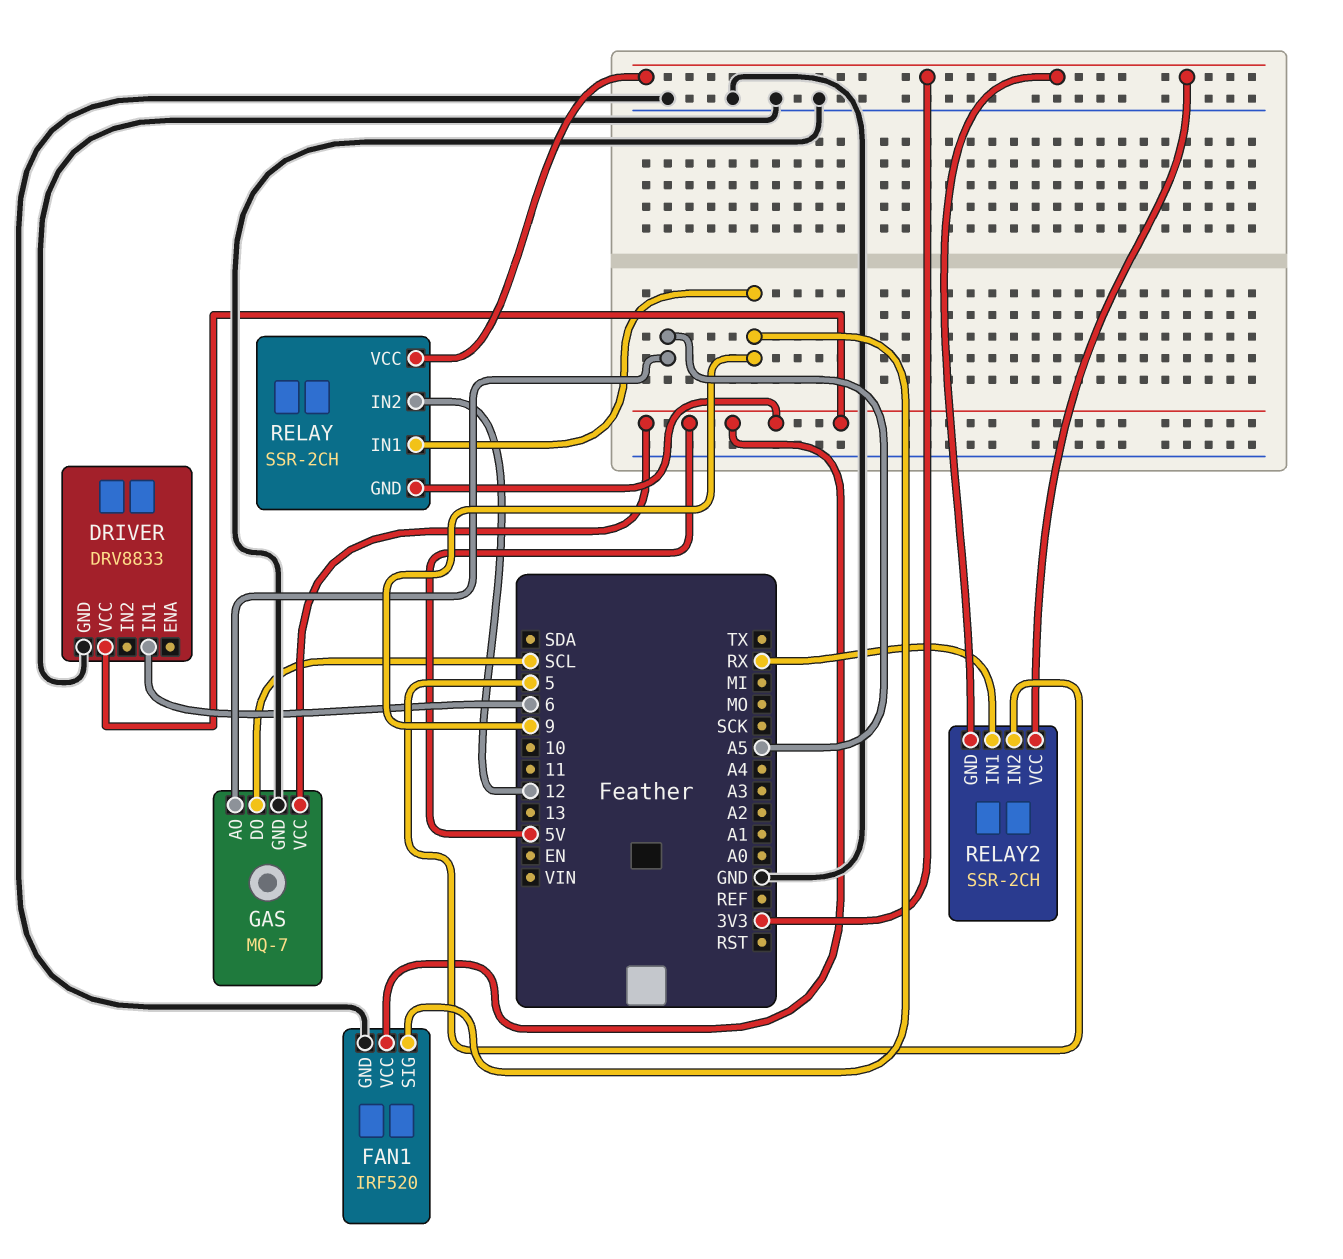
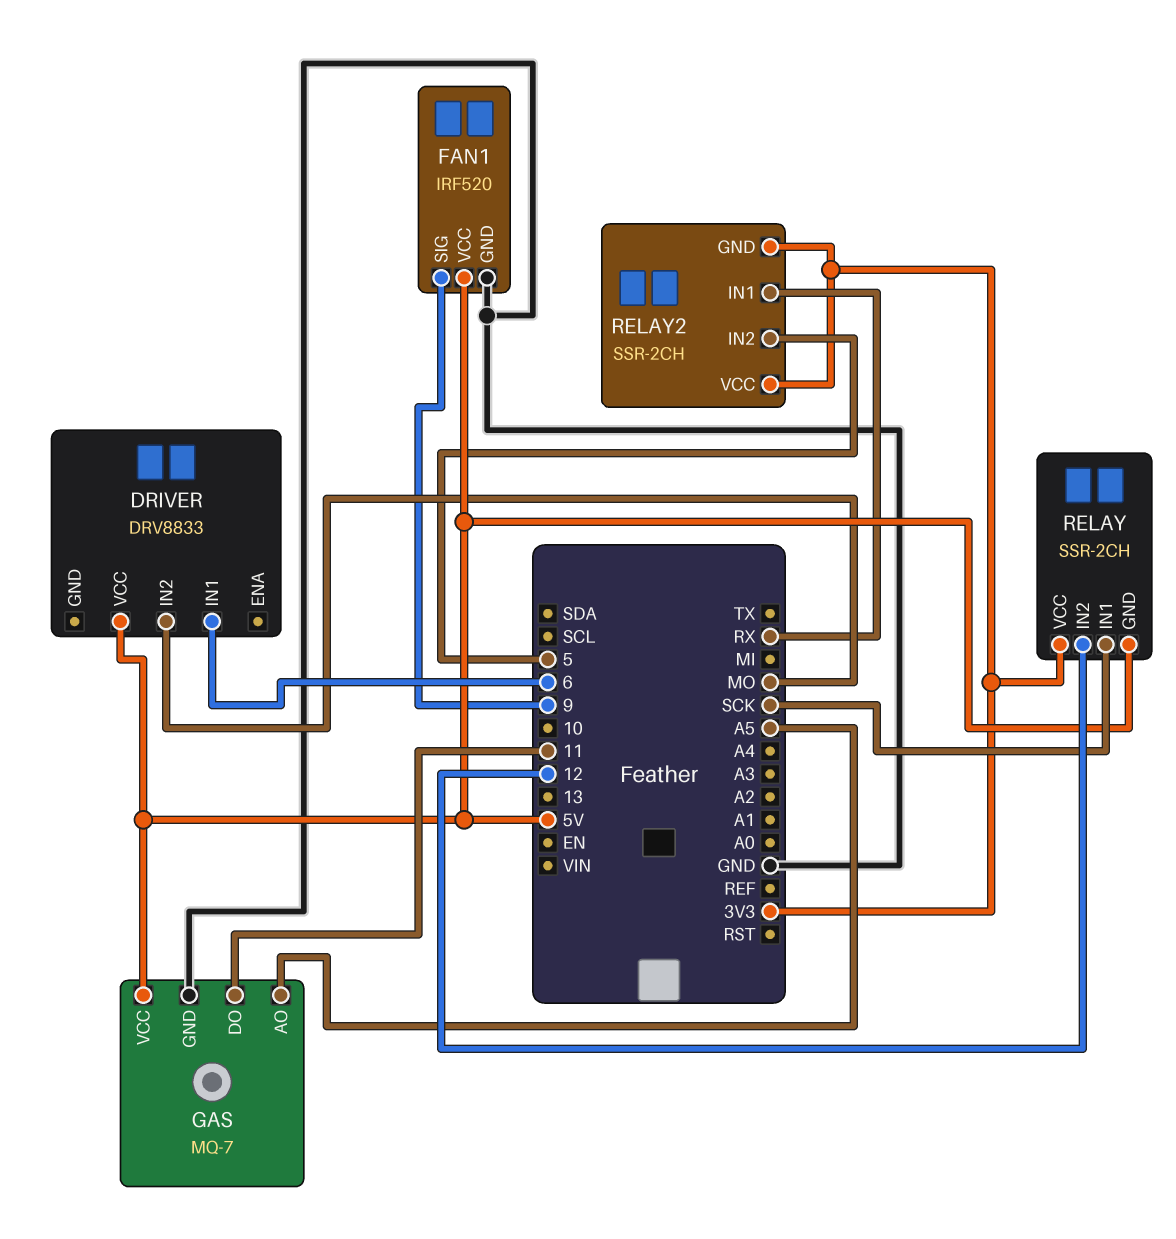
DRIVER pin GND: GND -> none
DRIVER pin IN2: none -> MO
GAS pin DO: SCL -> 11
RELAY pin IN1: 9 -> SCK

